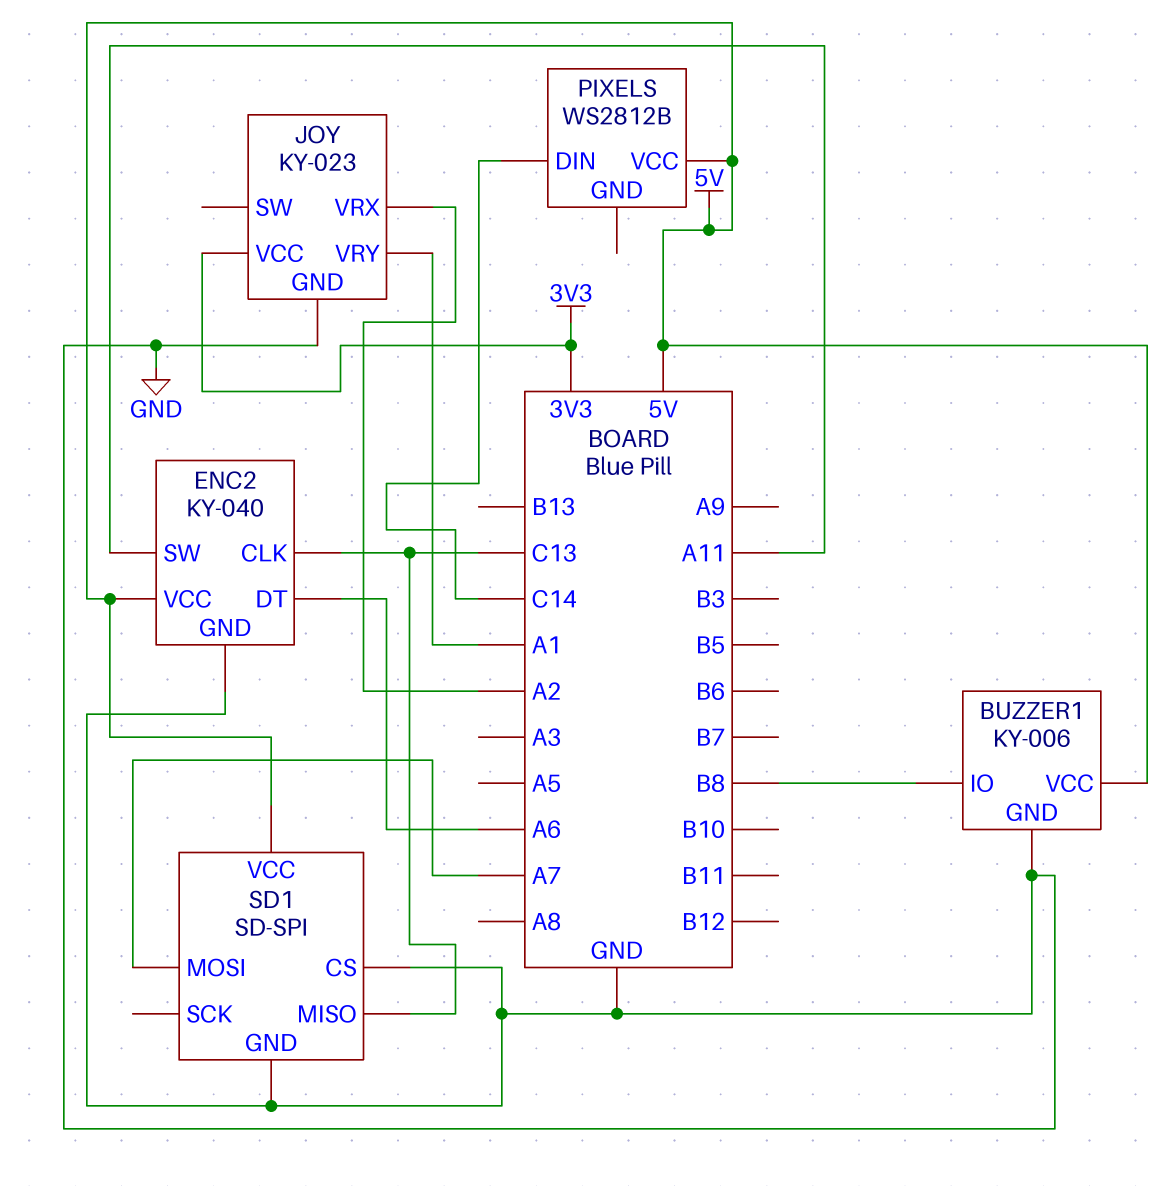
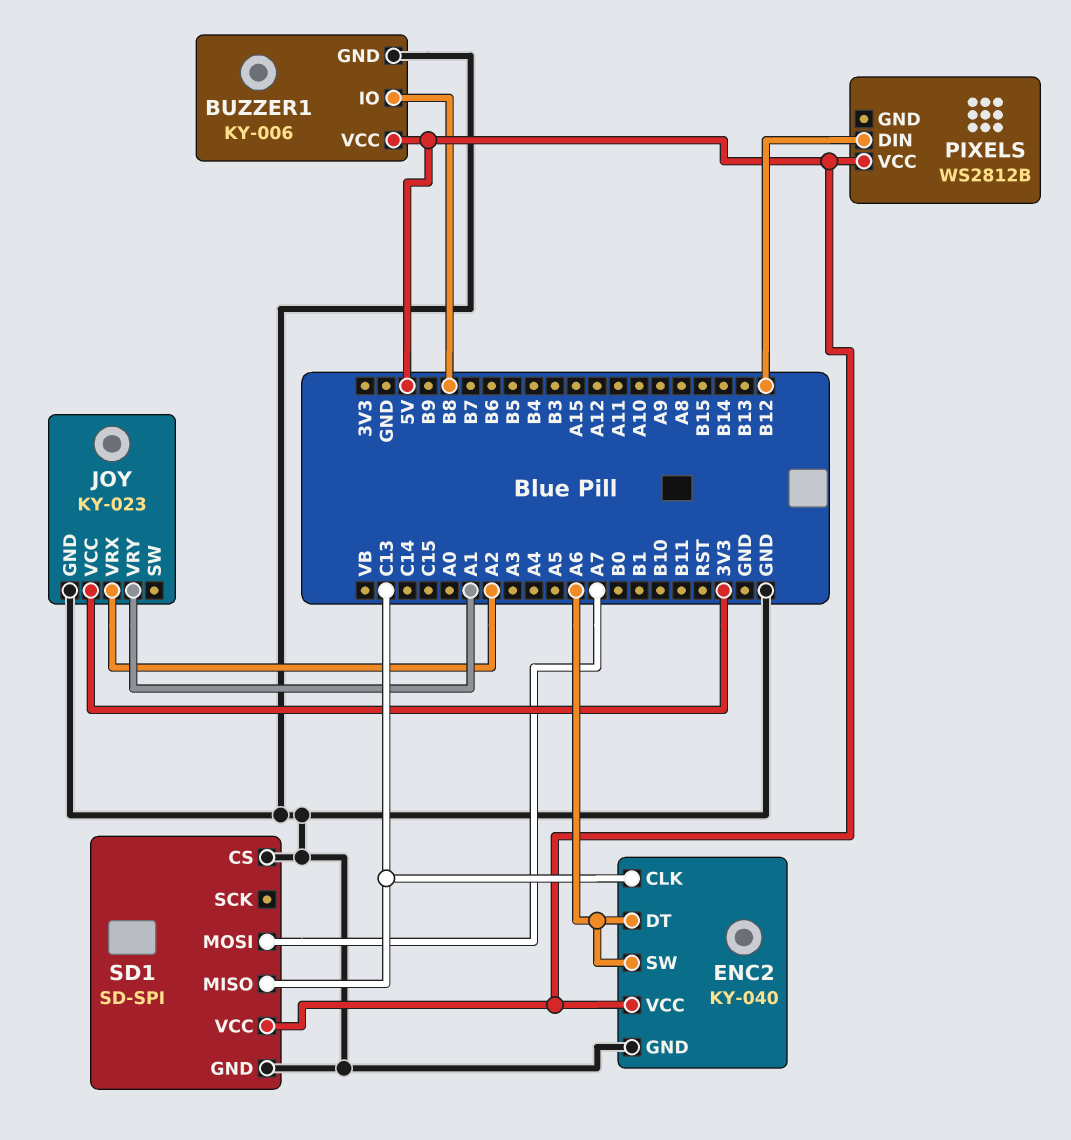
ENC2 pin SW: A11 -> A6
PIXELS pin DIN: C14 -> B12

